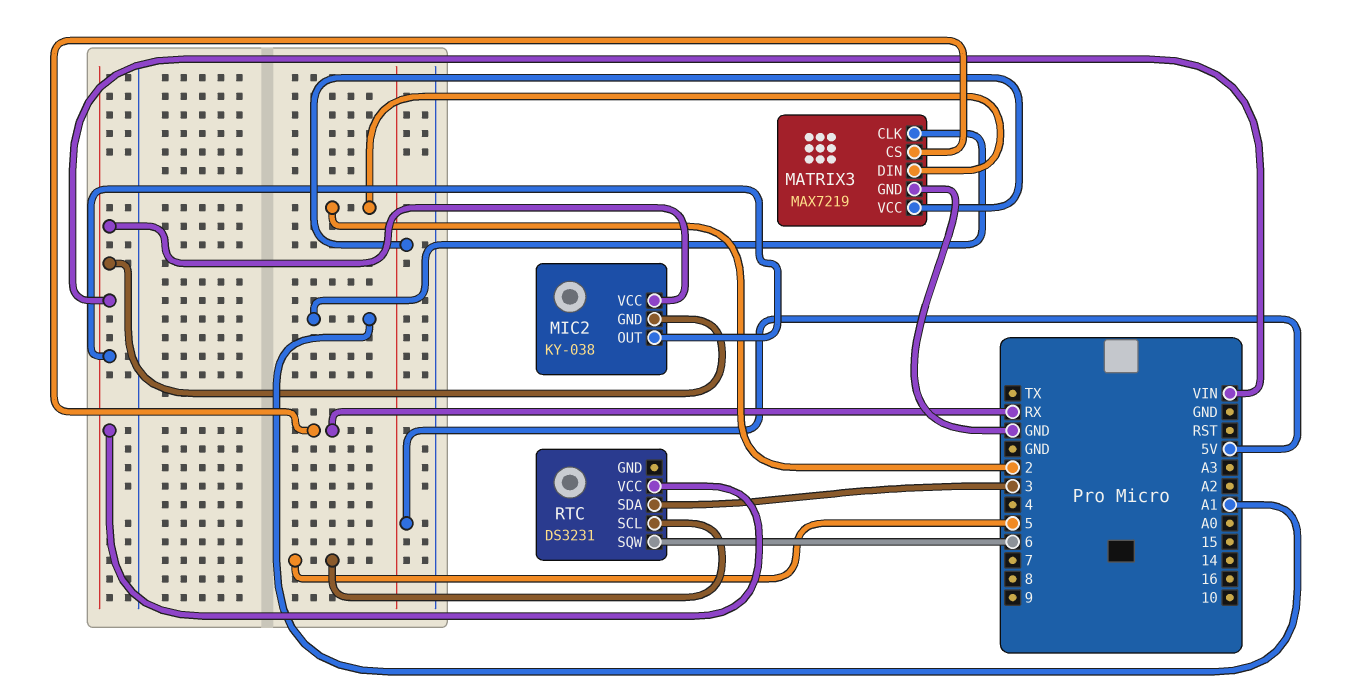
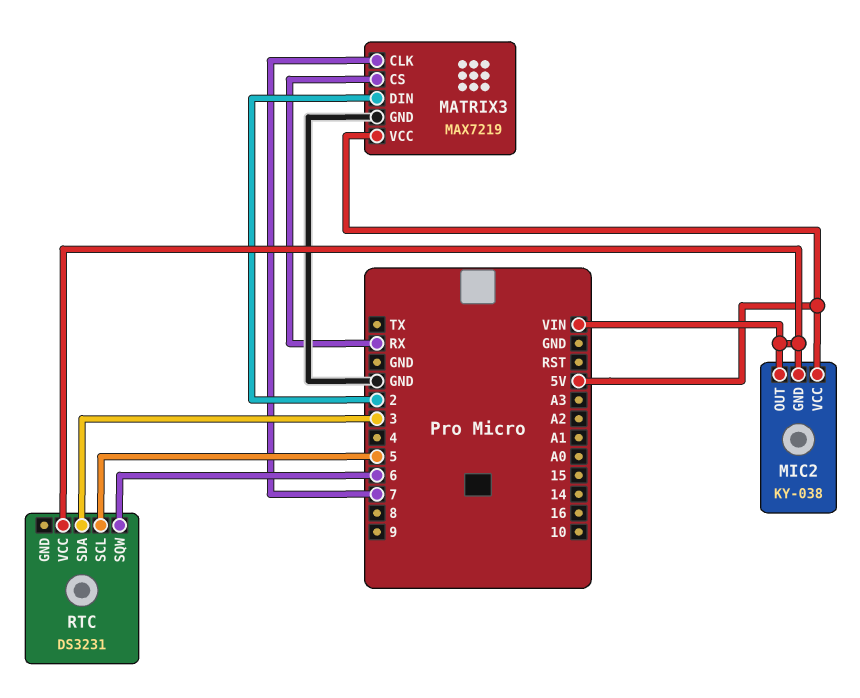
MATRIX3 pin CLK: A1 -> 7
MIC2 pin VCC: VIN -> 5V

